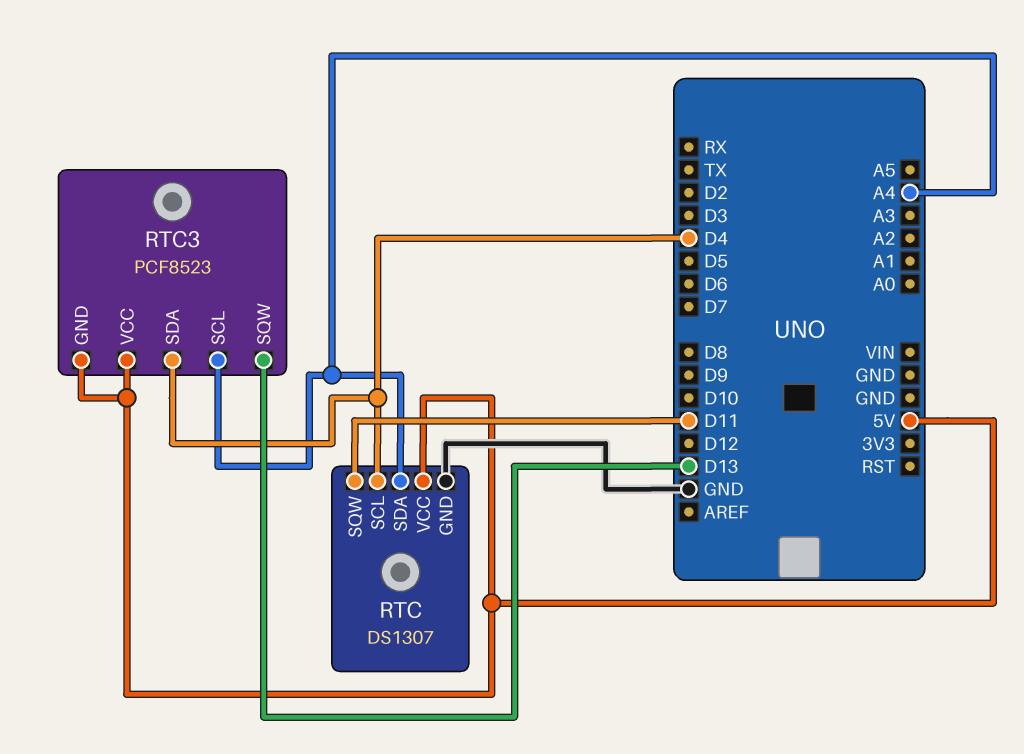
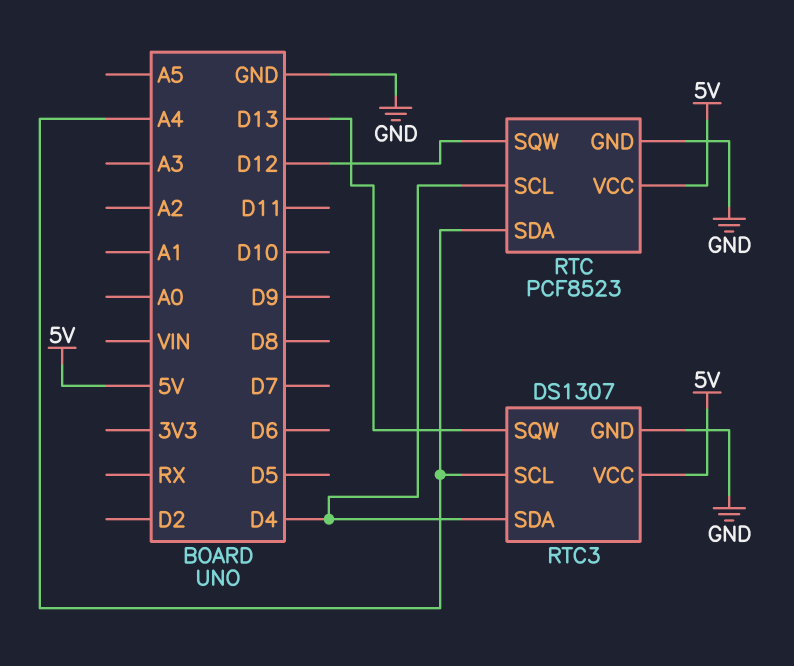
RTC: DS1307 -> PCF8523
RTC pin SQW: D11 -> D12
RTC3: PCF8523 -> DS1307
RTC3 pin GND: 5V -> GND

